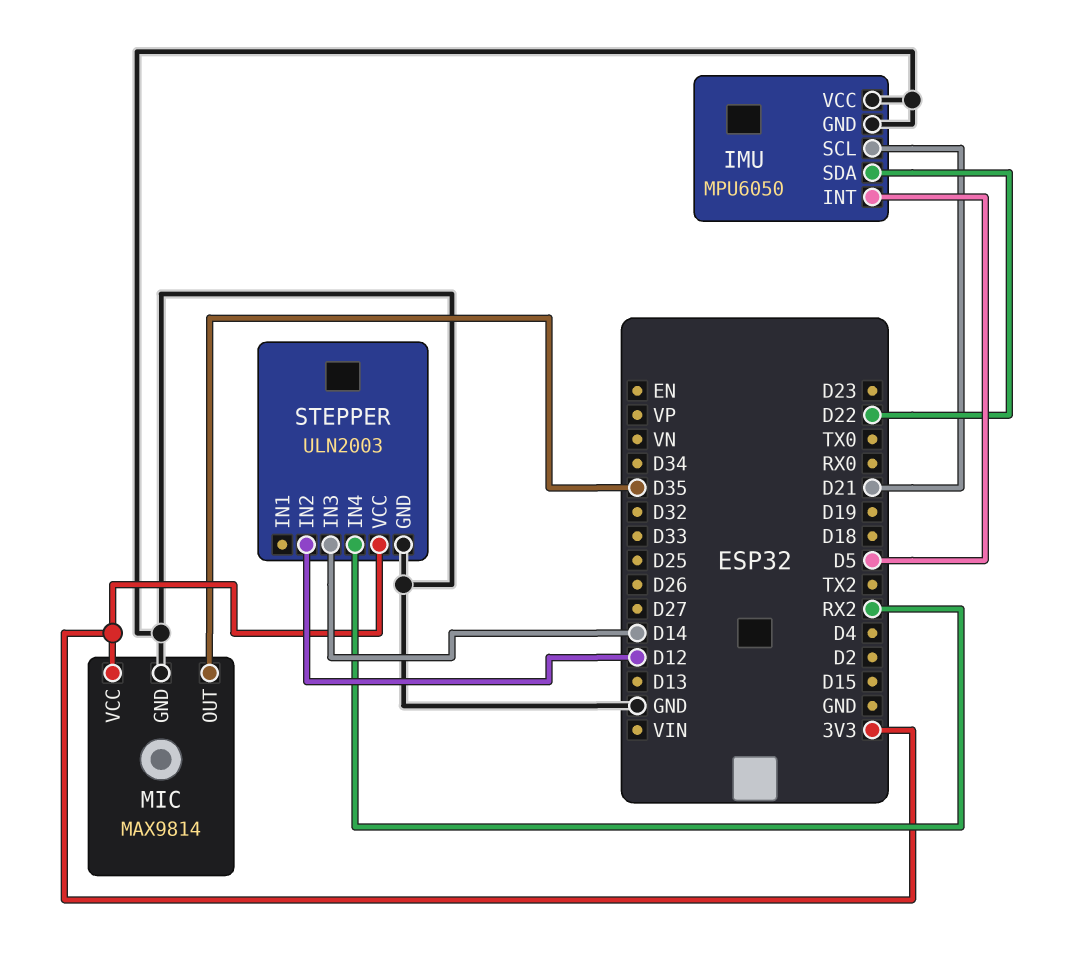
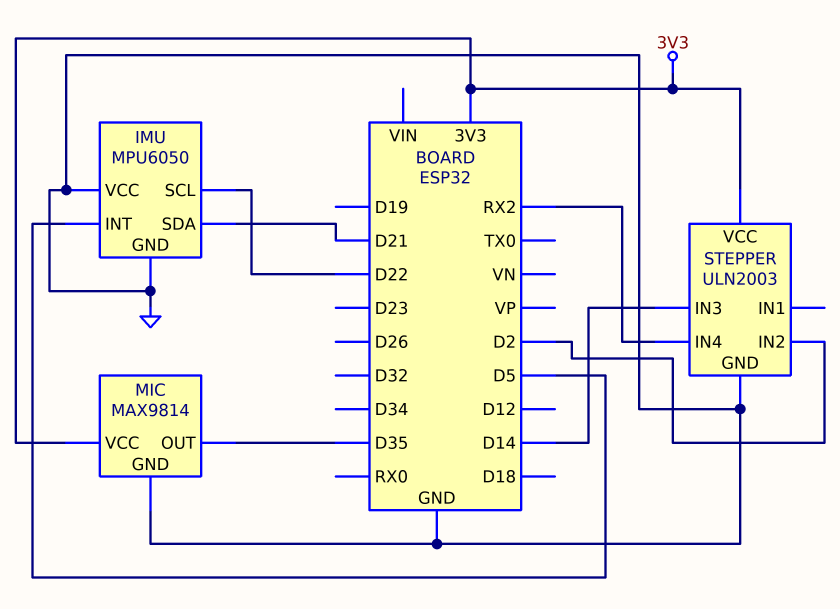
IMU pin SCL: D21 -> D22
IMU pin SDA: D22 -> D21
STEPPER pin IN2: D12 -> D2

